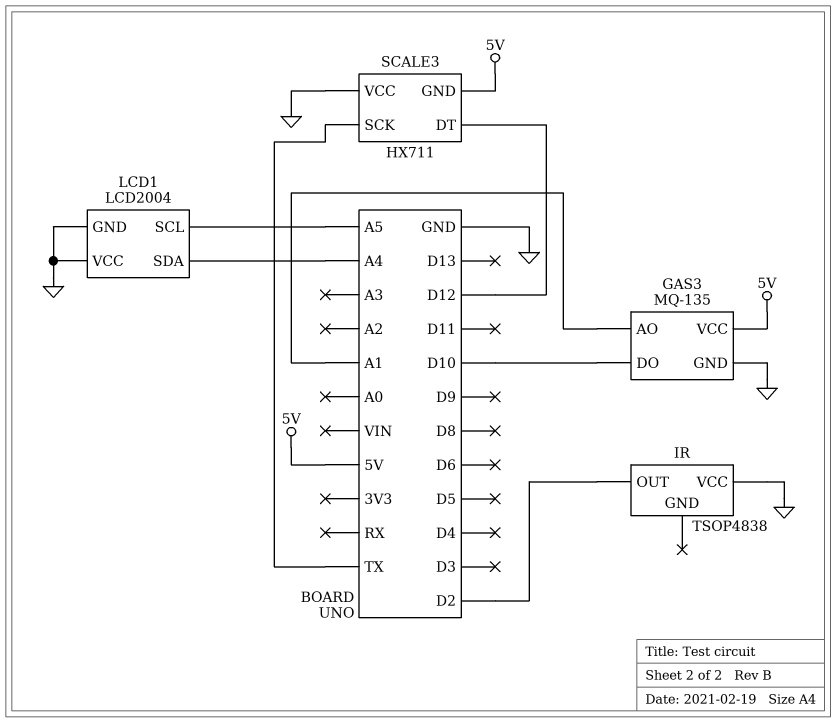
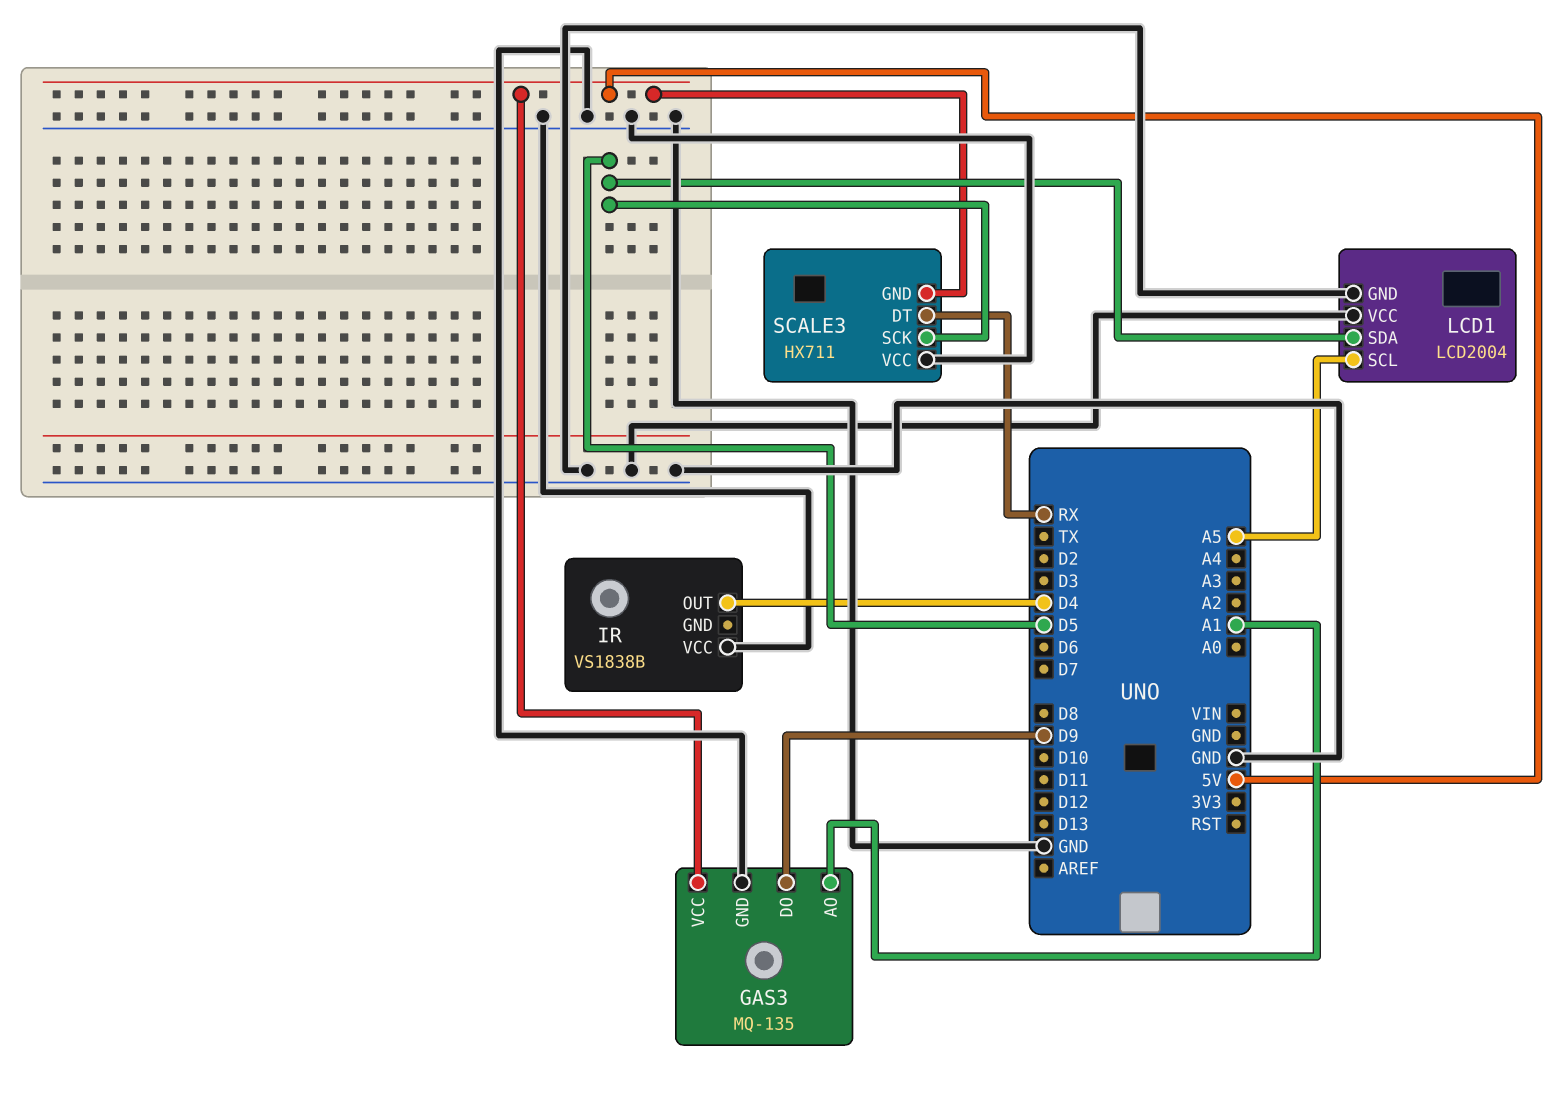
GAS3 pin DO: D10 -> D9
IR: TSOP4838 -> VS1838B
IR pin OUT: D2 -> D4
LCD1 pin SDA: A4 -> D5
SCALE3 pin DT: D12 -> RX
SCALE3 pin SCK: TX -> D5

